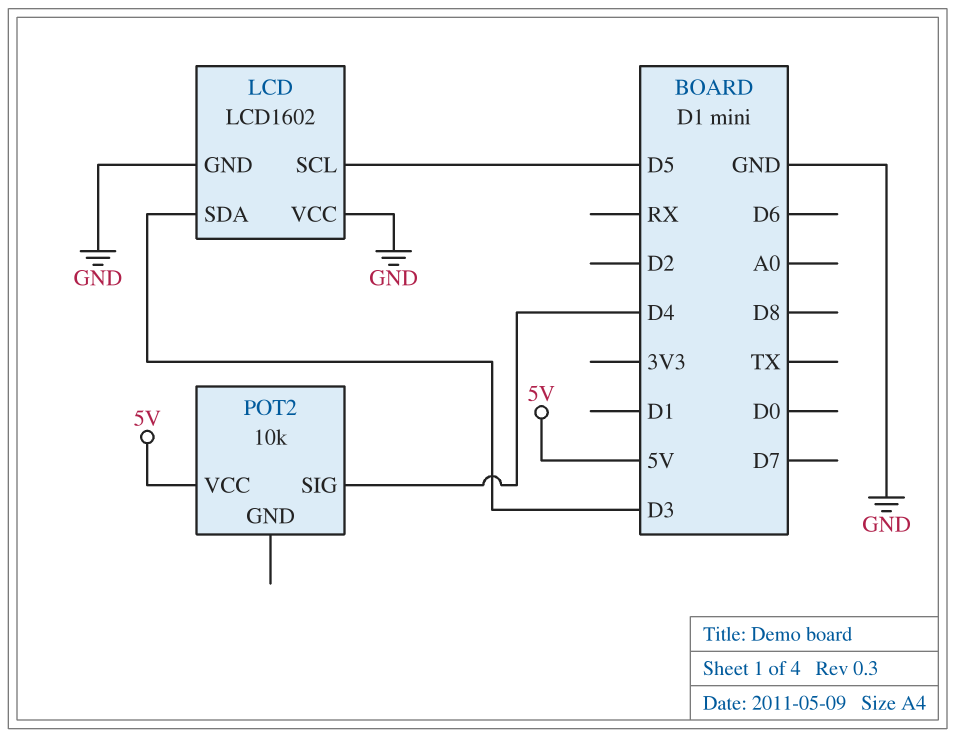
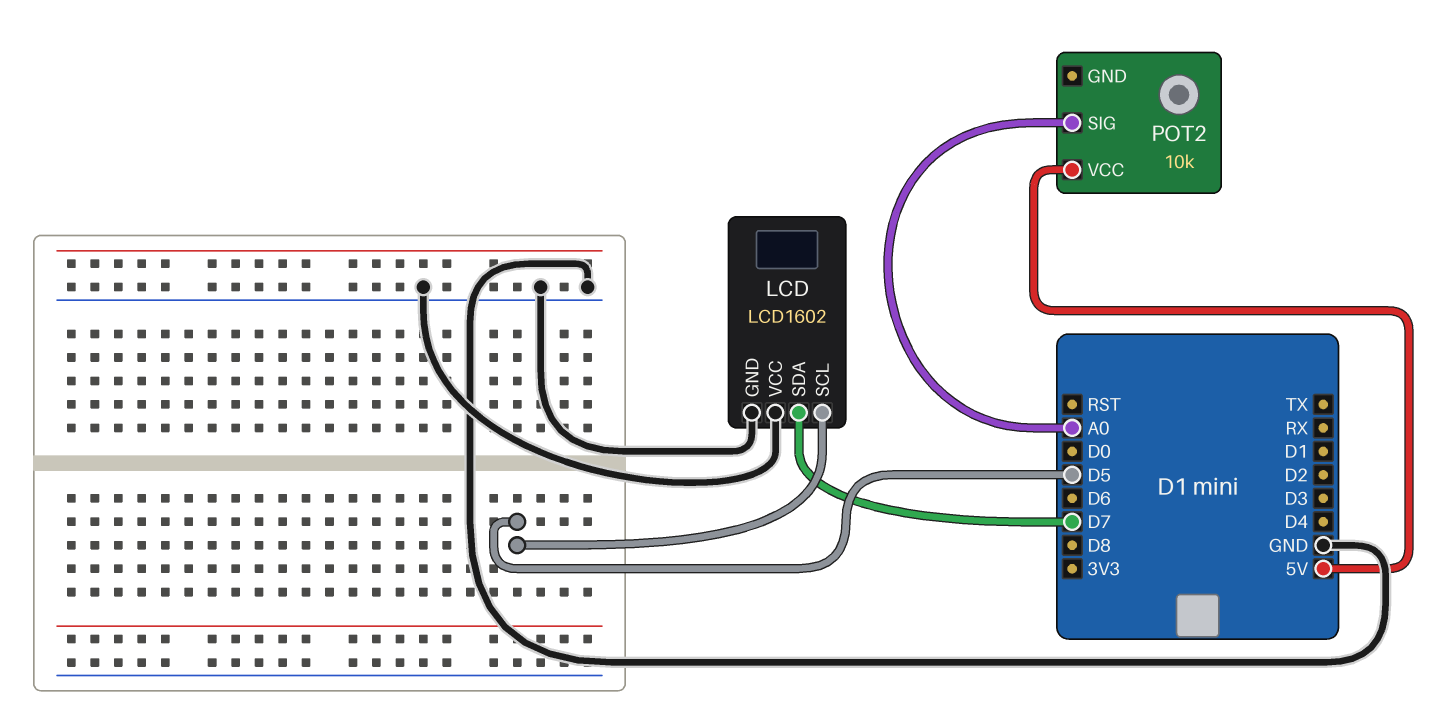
LCD pin SDA: D3 -> D7
POT2 pin SIG: D4 -> A0

